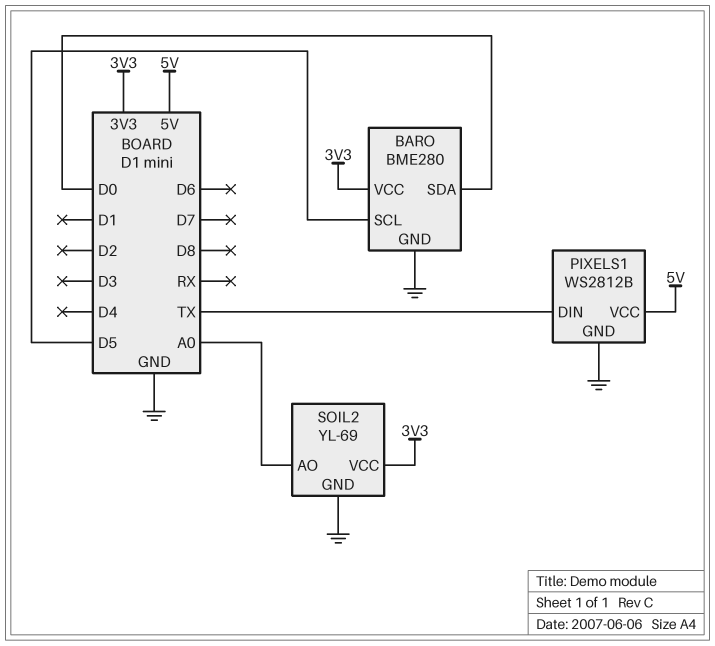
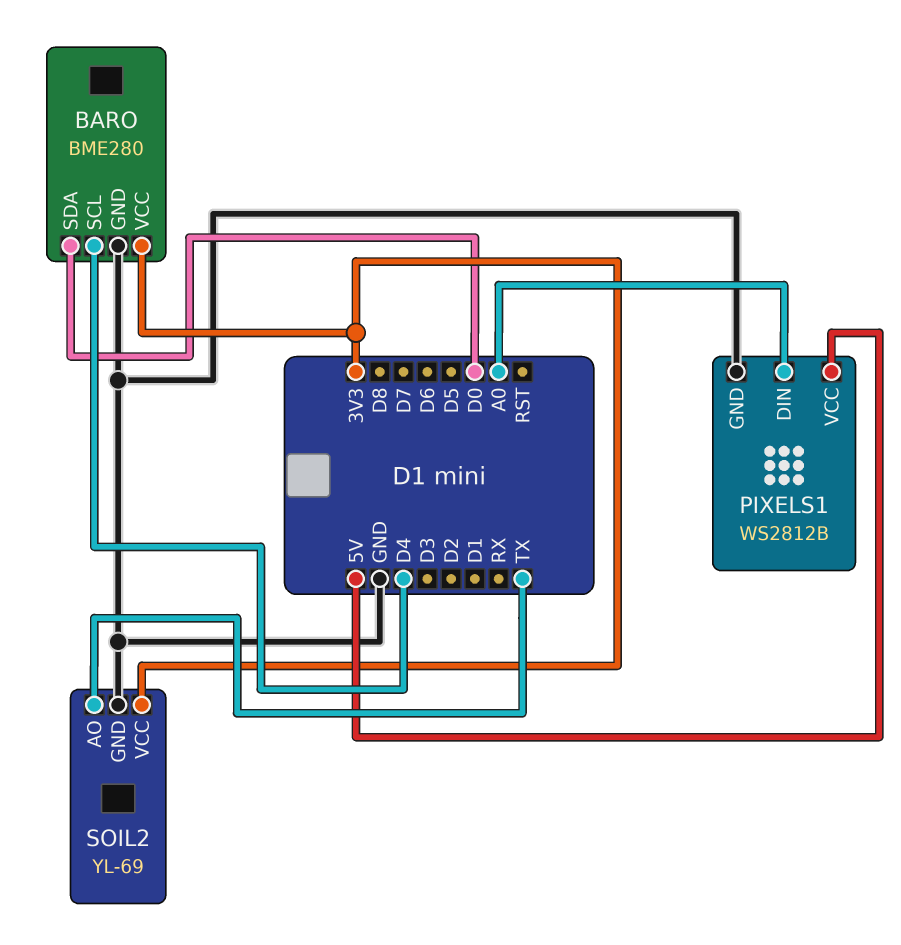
BARO pin SCL: D5 -> D4
PIXELS1 pin DIN: TX -> A0
SOIL2 pin AO: A0 -> TX

